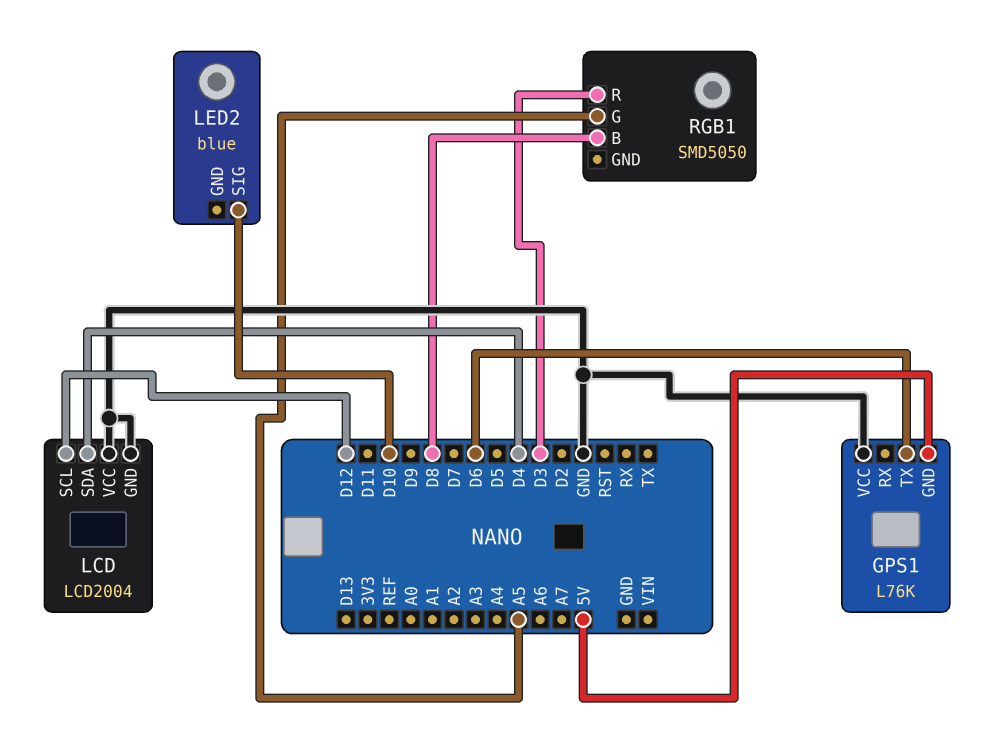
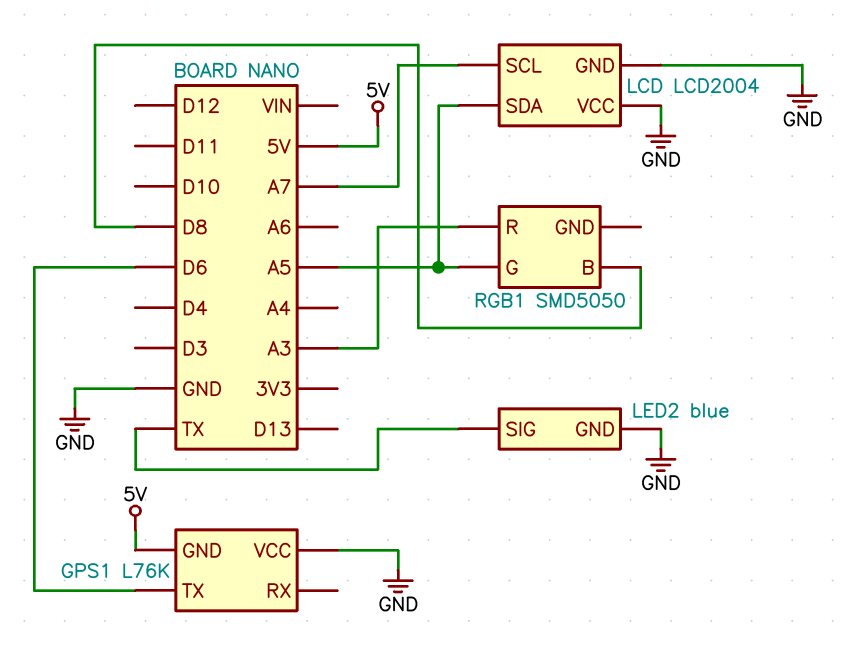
LCD pin SCL: D12 -> A7
LCD pin SDA: D4 -> A5
LED2 pin GND: none -> GND
LED2 pin SIG: D10 -> TX
RGB1 pin R: D3 -> A3

